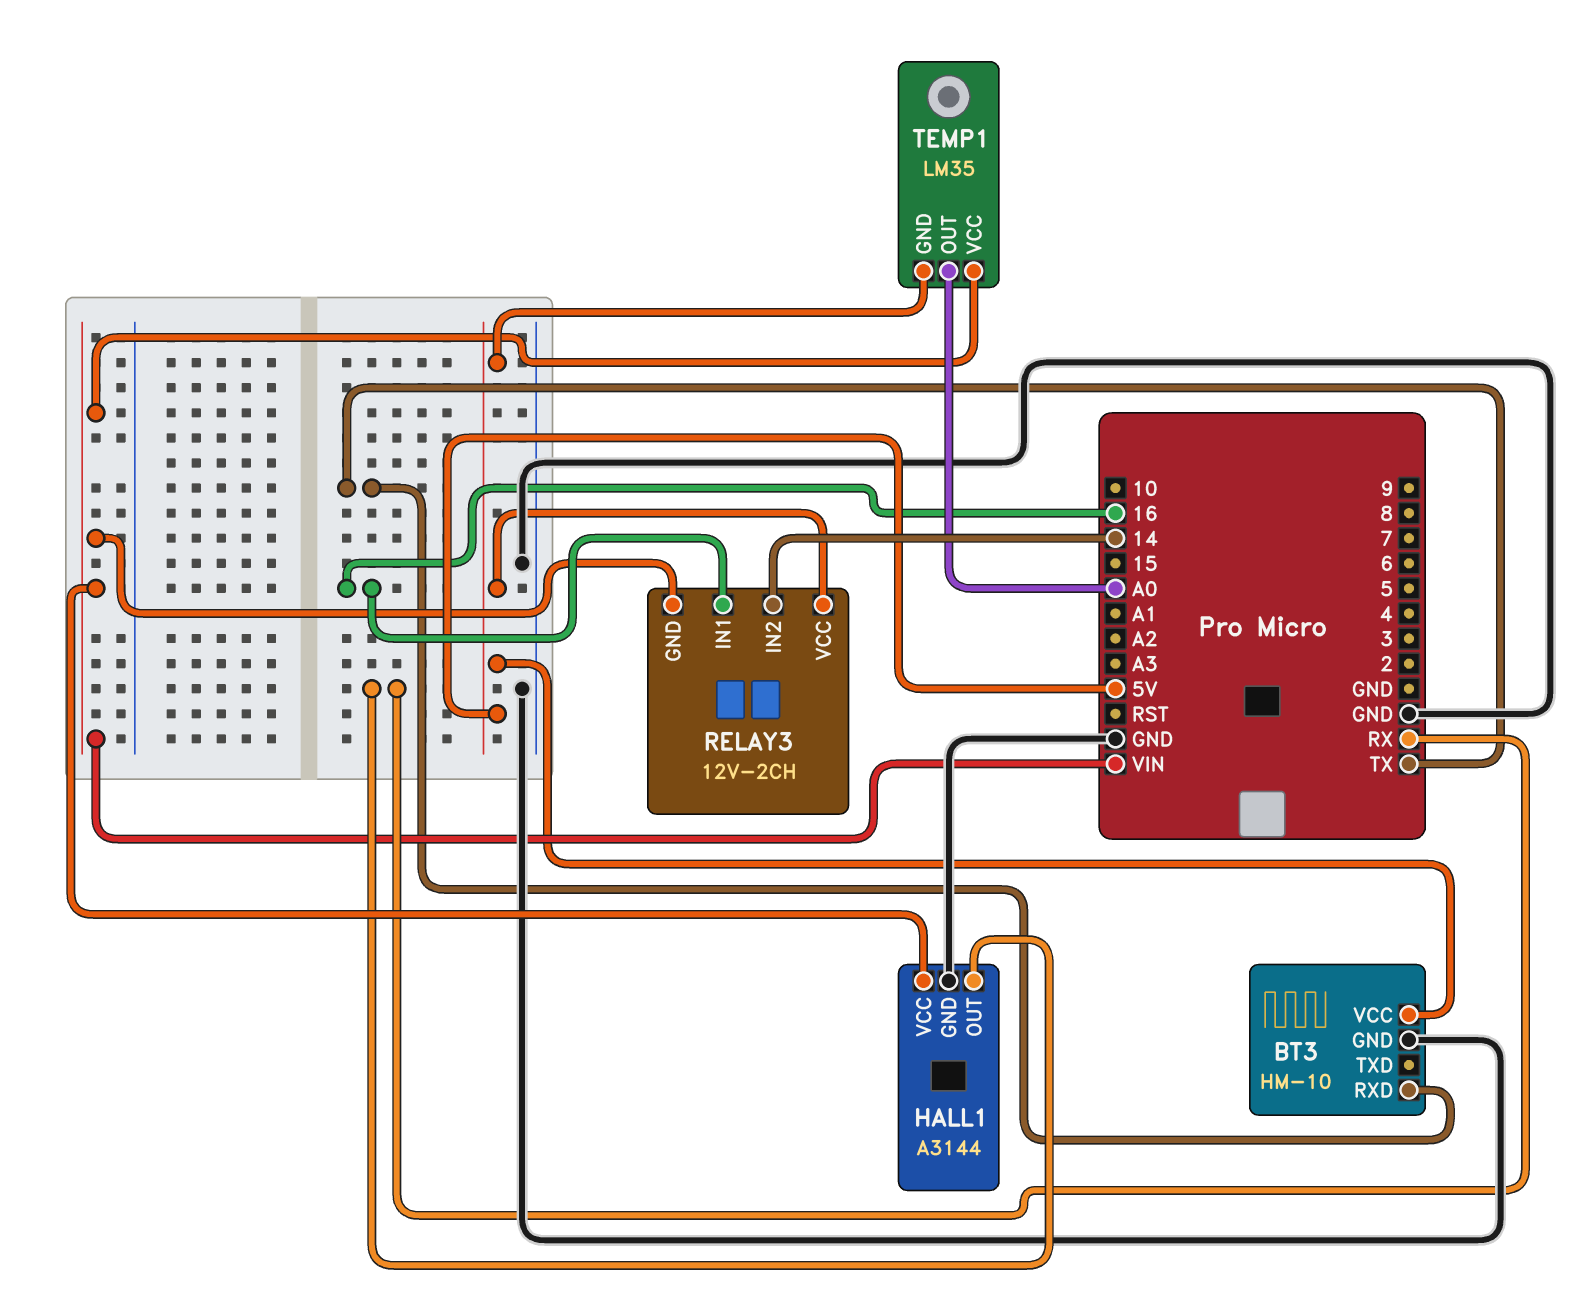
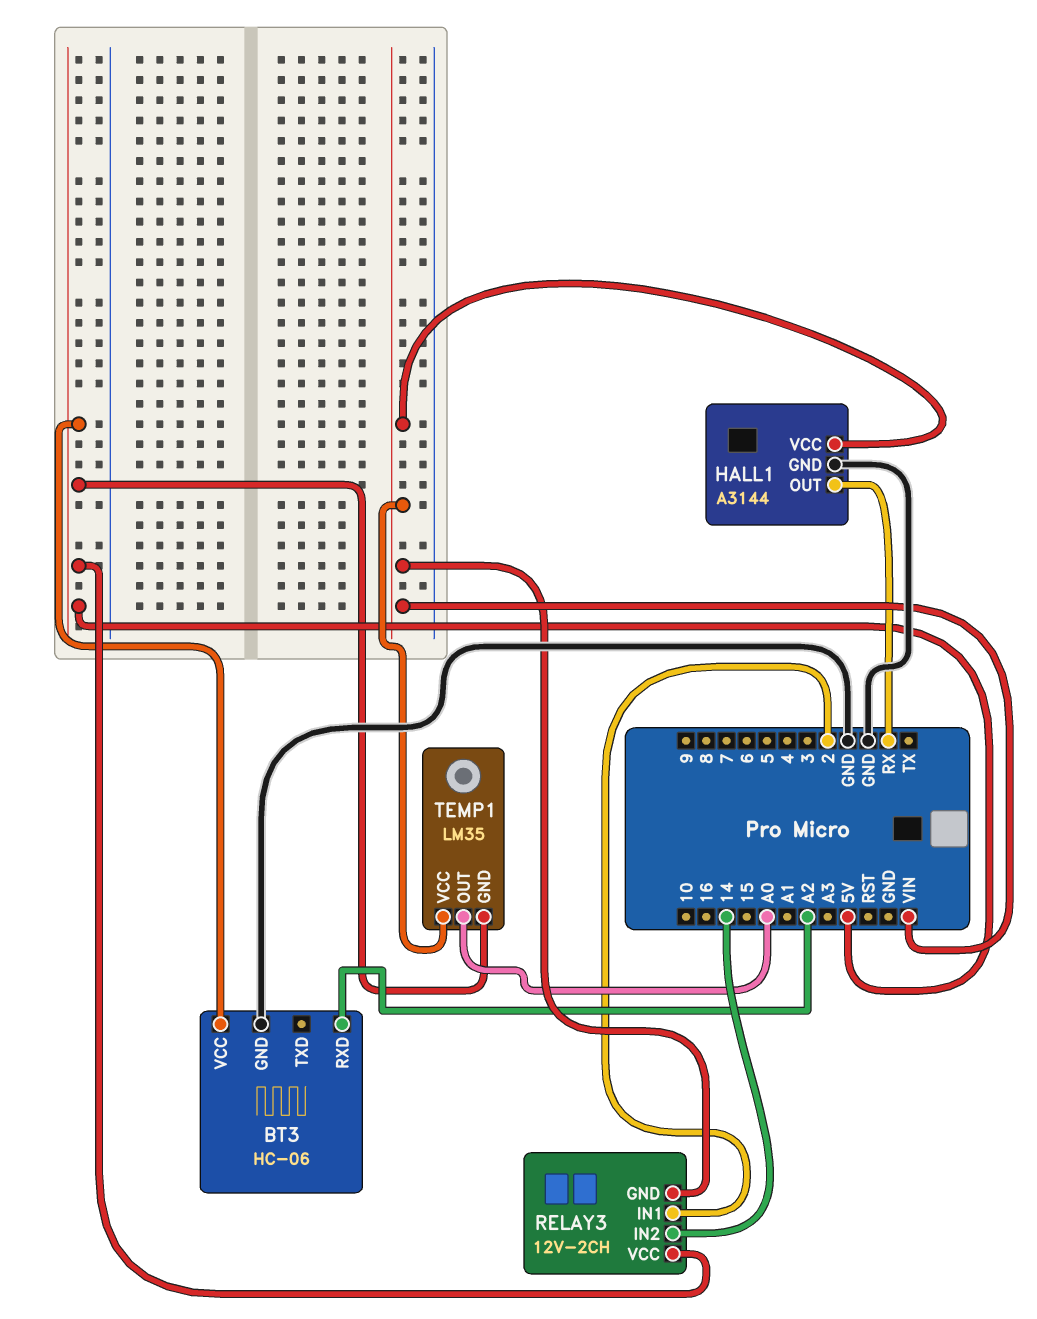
BT3: HM-10 -> HC-06
BT3 pin RXD: TX -> A2
RELAY3 pin IN1: 16 -> 2

